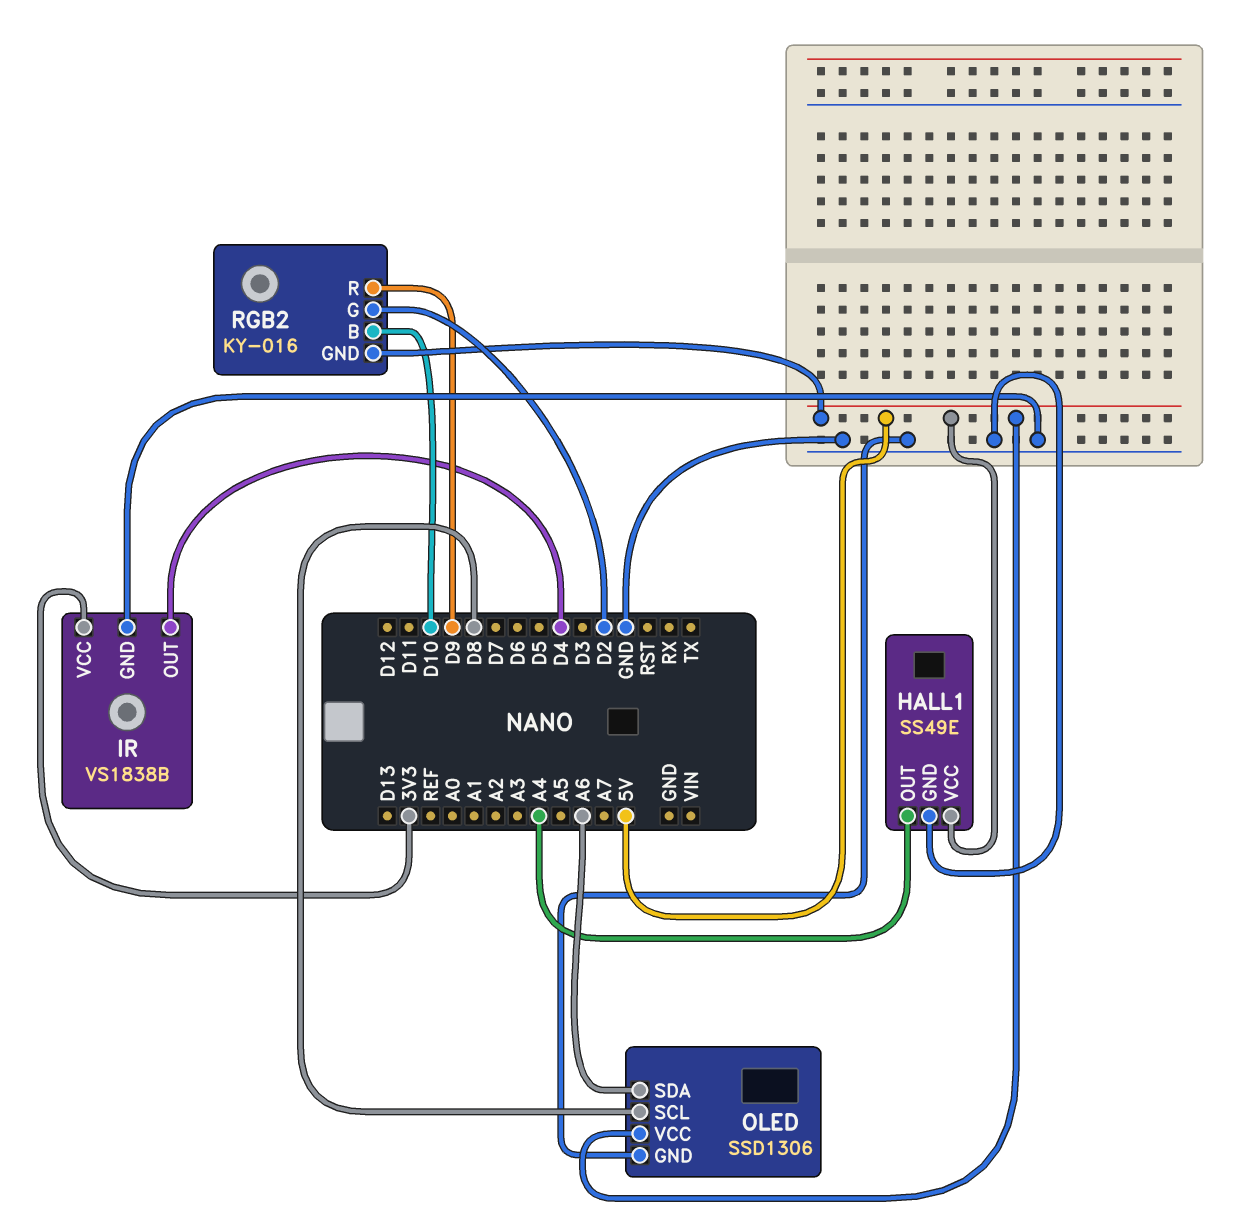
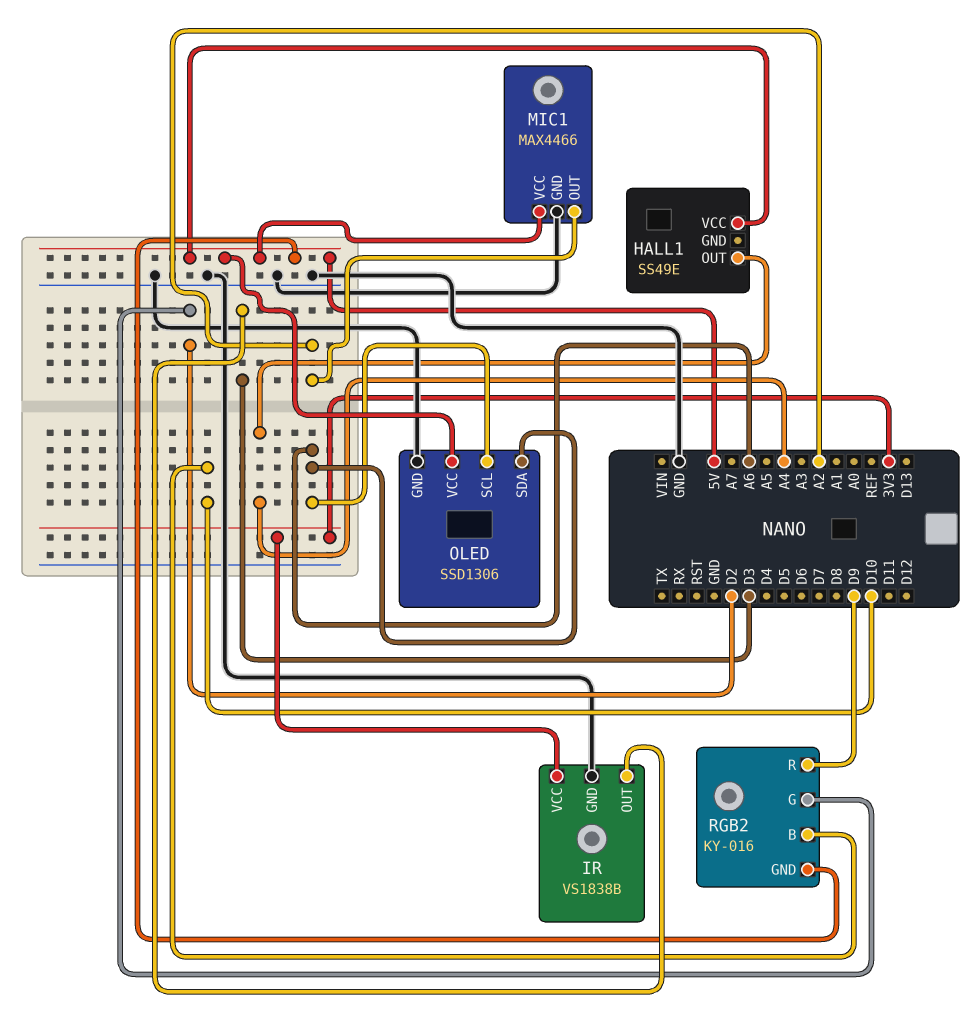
HALL1 pin GND: GND -> none
IR pin OUT: D4 -> D3
MIC1: none -> MAX4466
MIC1 pin GND: none -> GND
MIC1 pin OUT: none -> A2
MIC1 pin VCC: none -> 5V
OLED pin SCL: D8 -> A6

